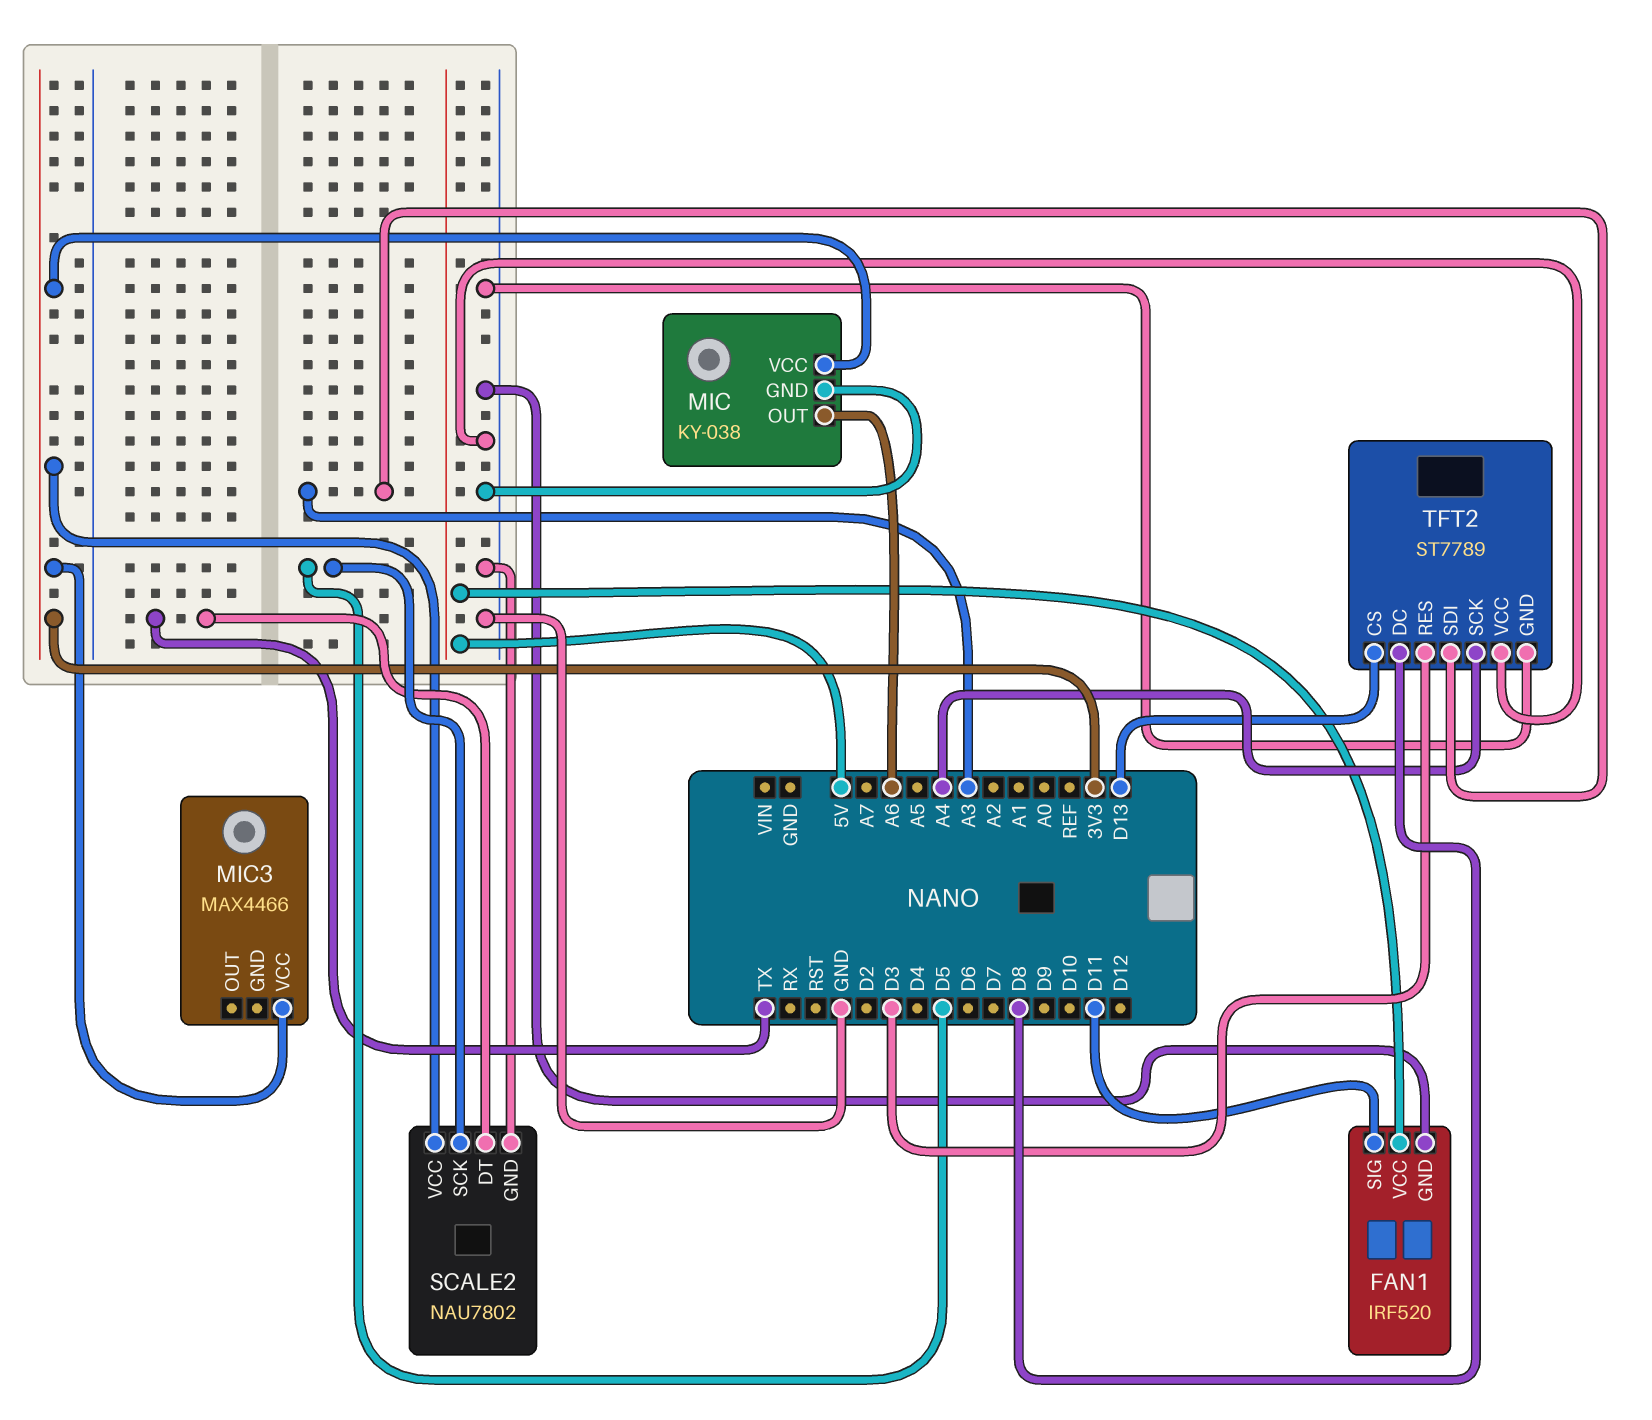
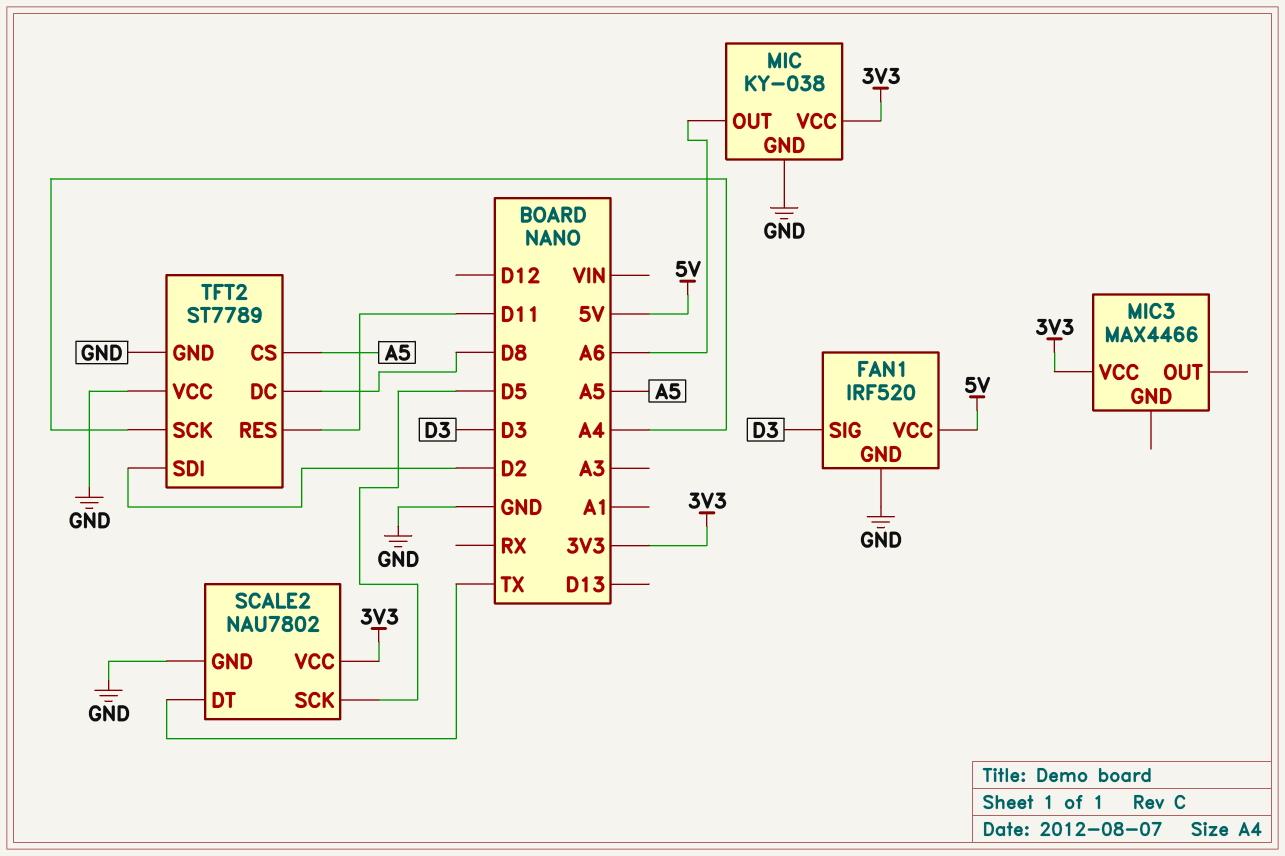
FAN1 pin SIG: D11 -> D3
TFT2 pin CS: D13 -> A5
TFT2 pin RES: D3 -> D11
TFT2 pin SDI: A3 -> D2

